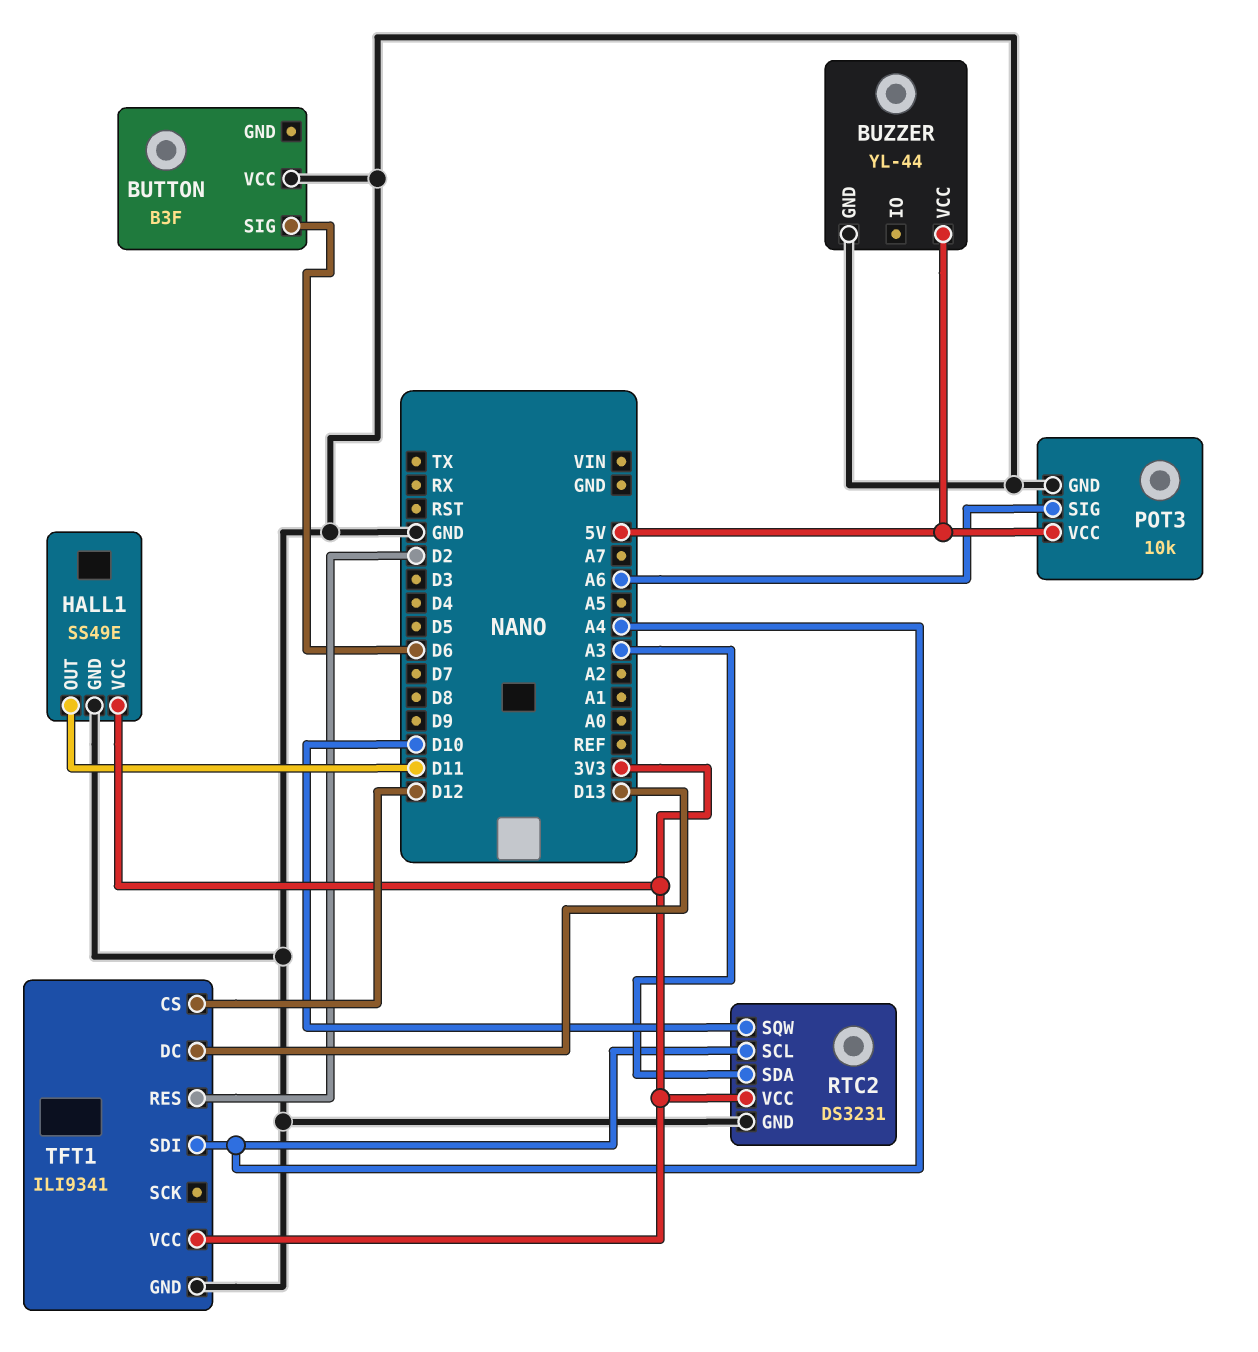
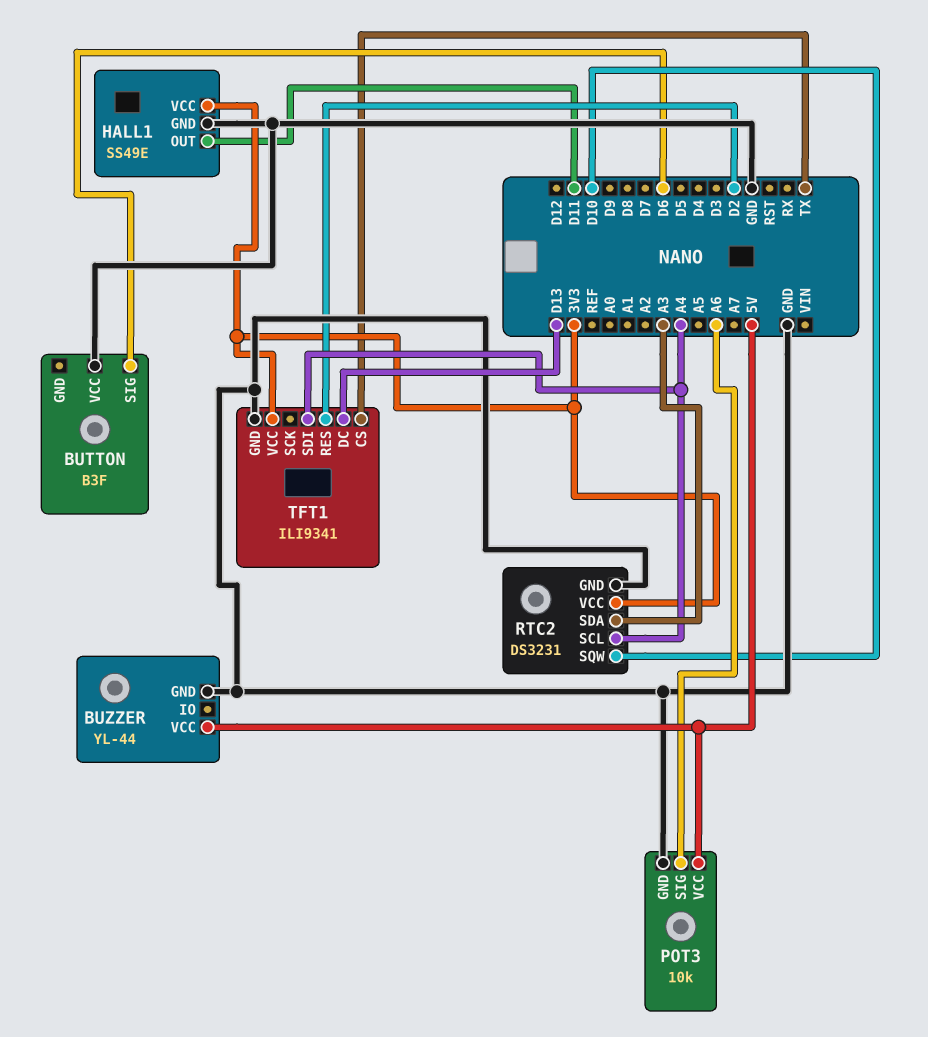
TFT1 pin CS: D12 -> TX

